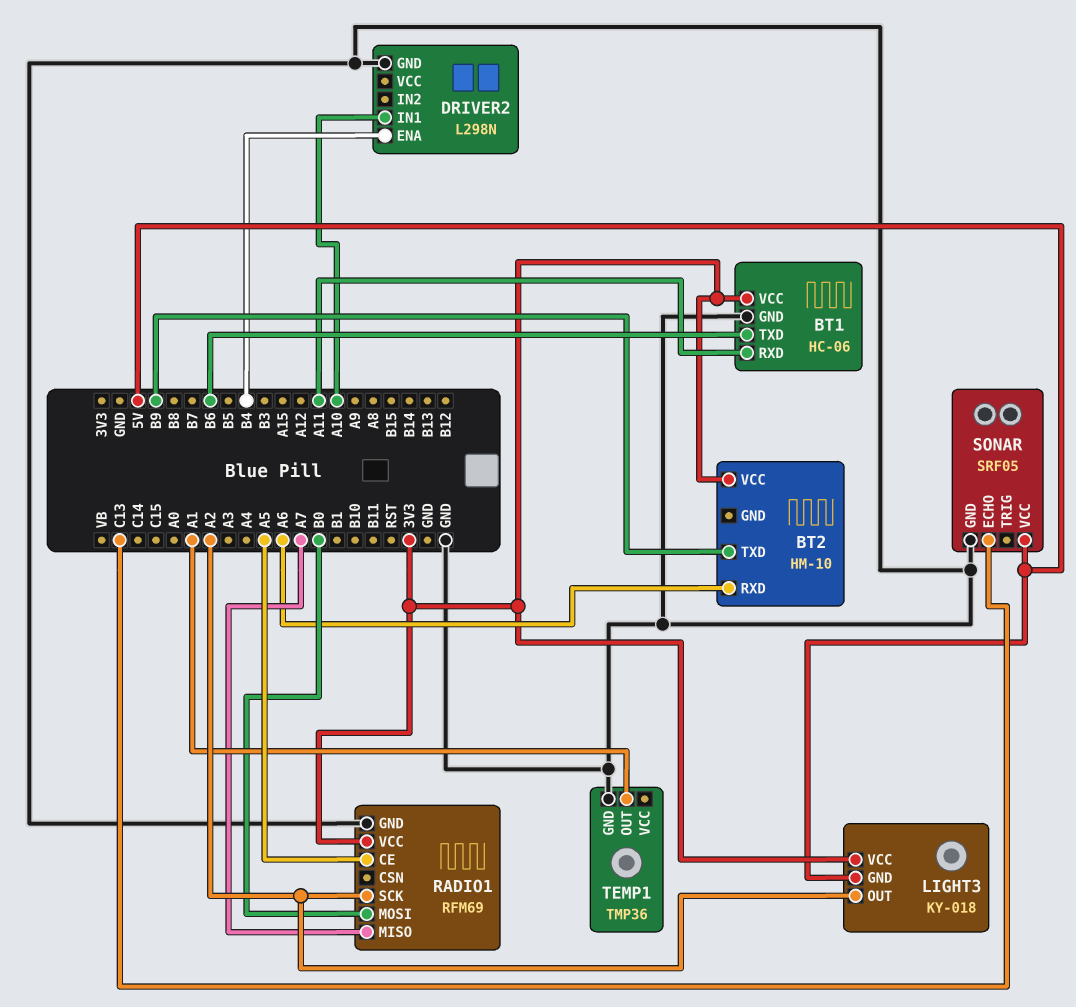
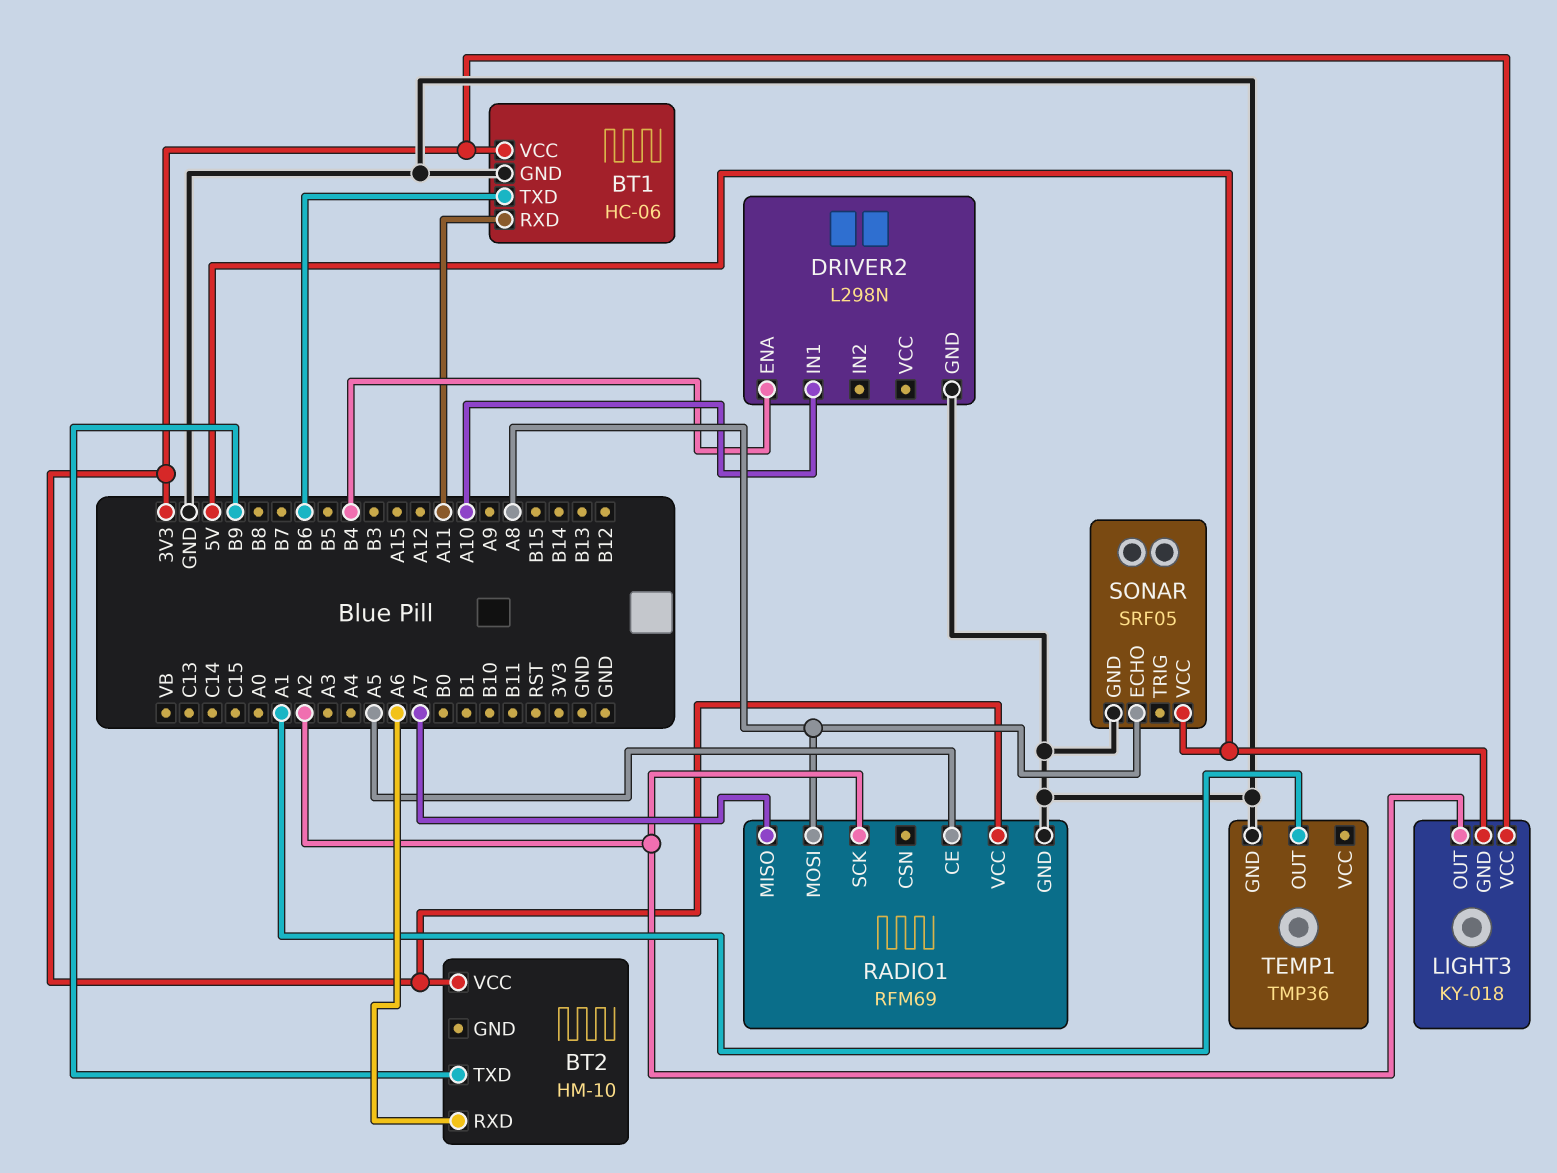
RADIO1 pin MOSI: B0 -> A8
SONAR pin ECHO: C13 -> A8

